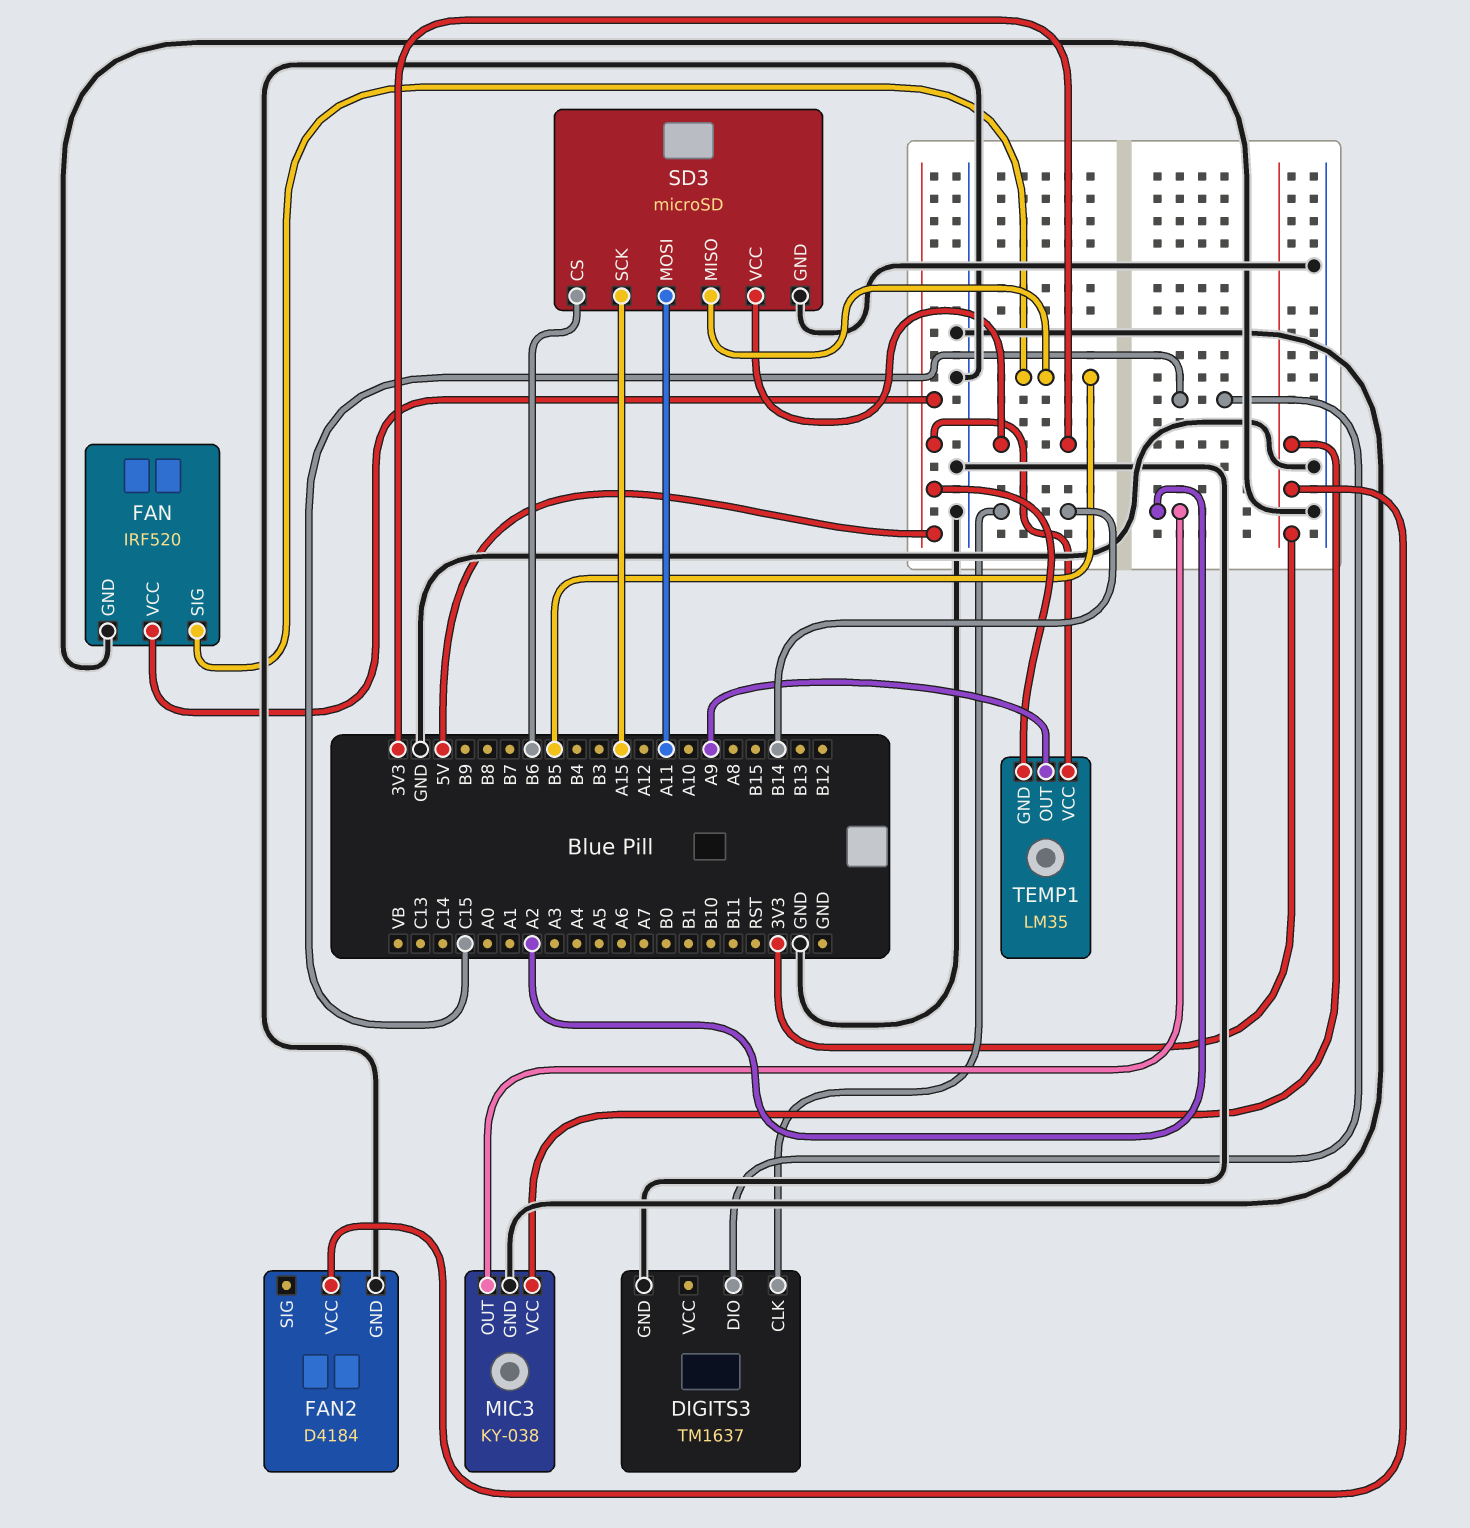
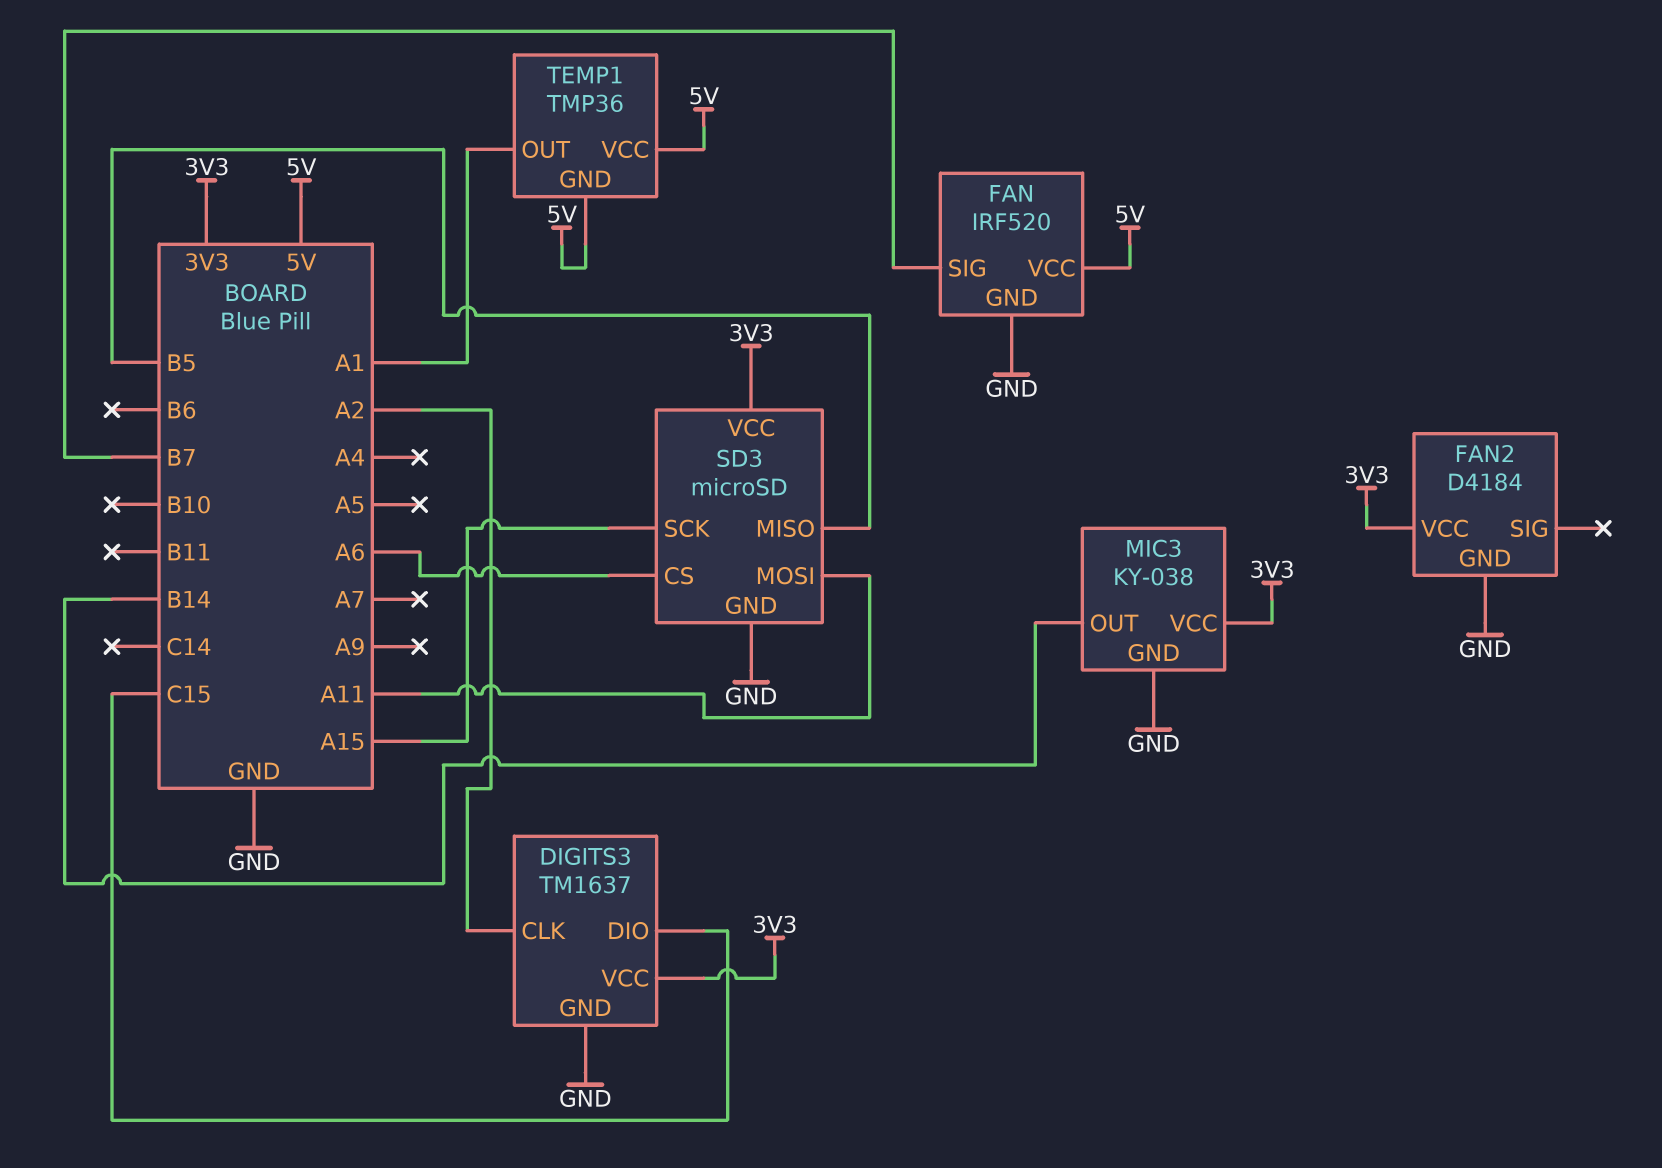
DIGITS3 pin CLK: B14 -> A2
DIGITS3 pin VCC: none -> 3V3
FAN pin SIG: B5 -> B7
MIC3 pin OUT: A2 -> B14
SD3 pin CS: B6 -> A6
TEMP1: LM35 -> TMP36
TEMP1 pin OUT: A9 -> A1

